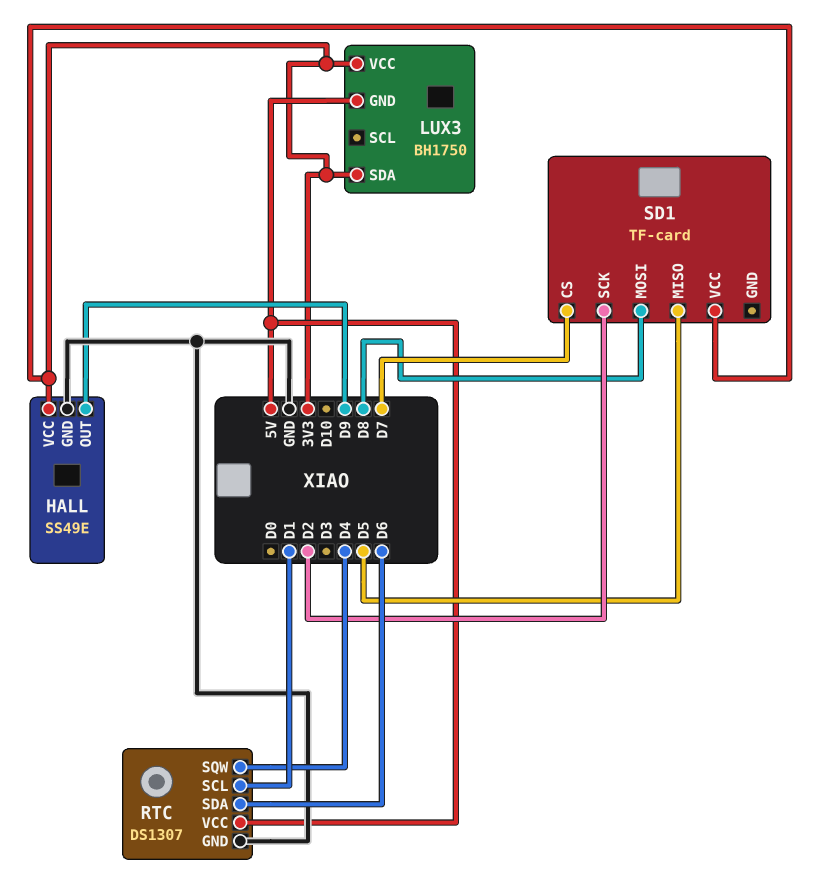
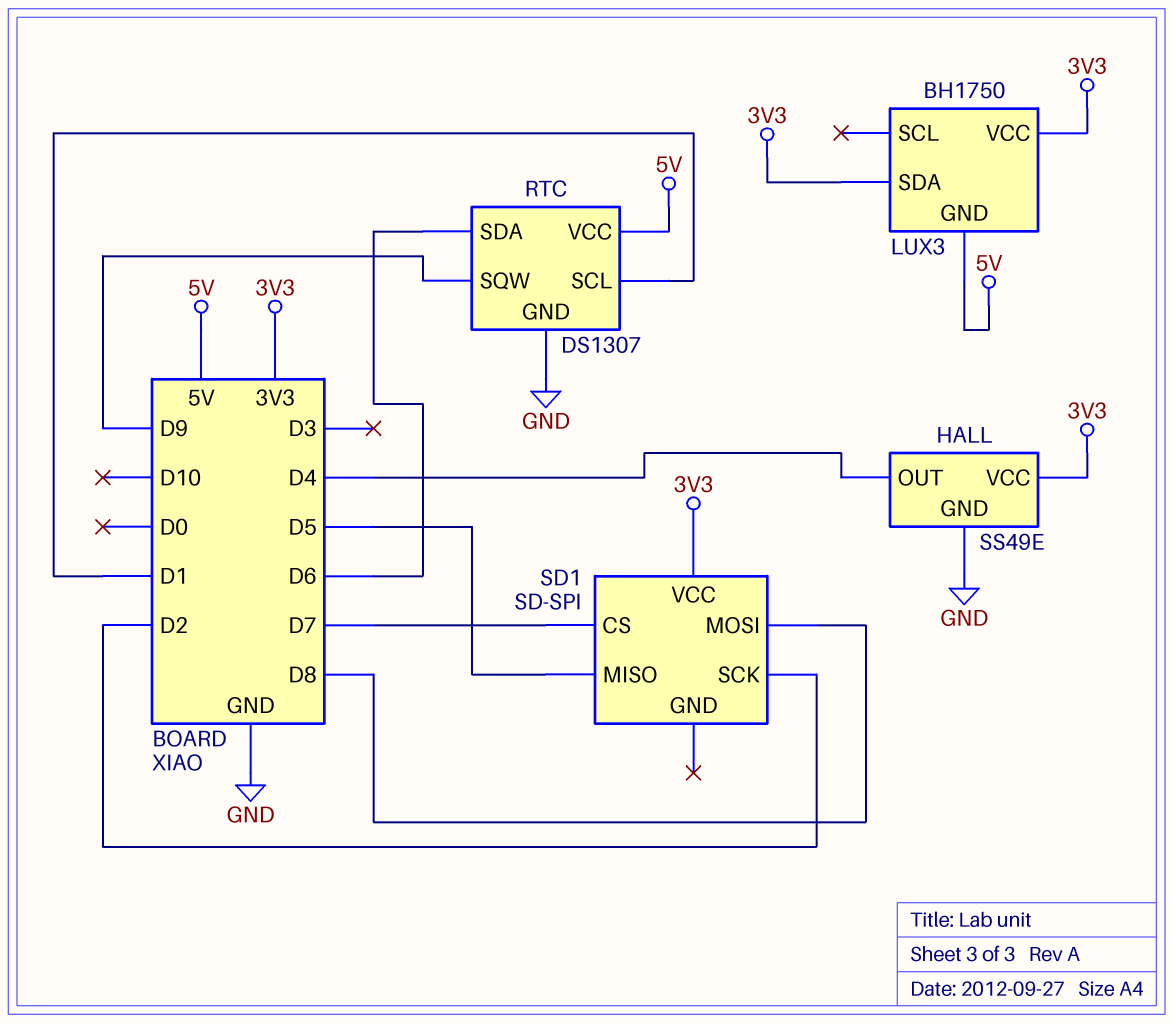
HALL pin OUT: D9 -> D4
RTC pin SQW: D4 -> D9
SD1: TF-card -> SD-SPI

